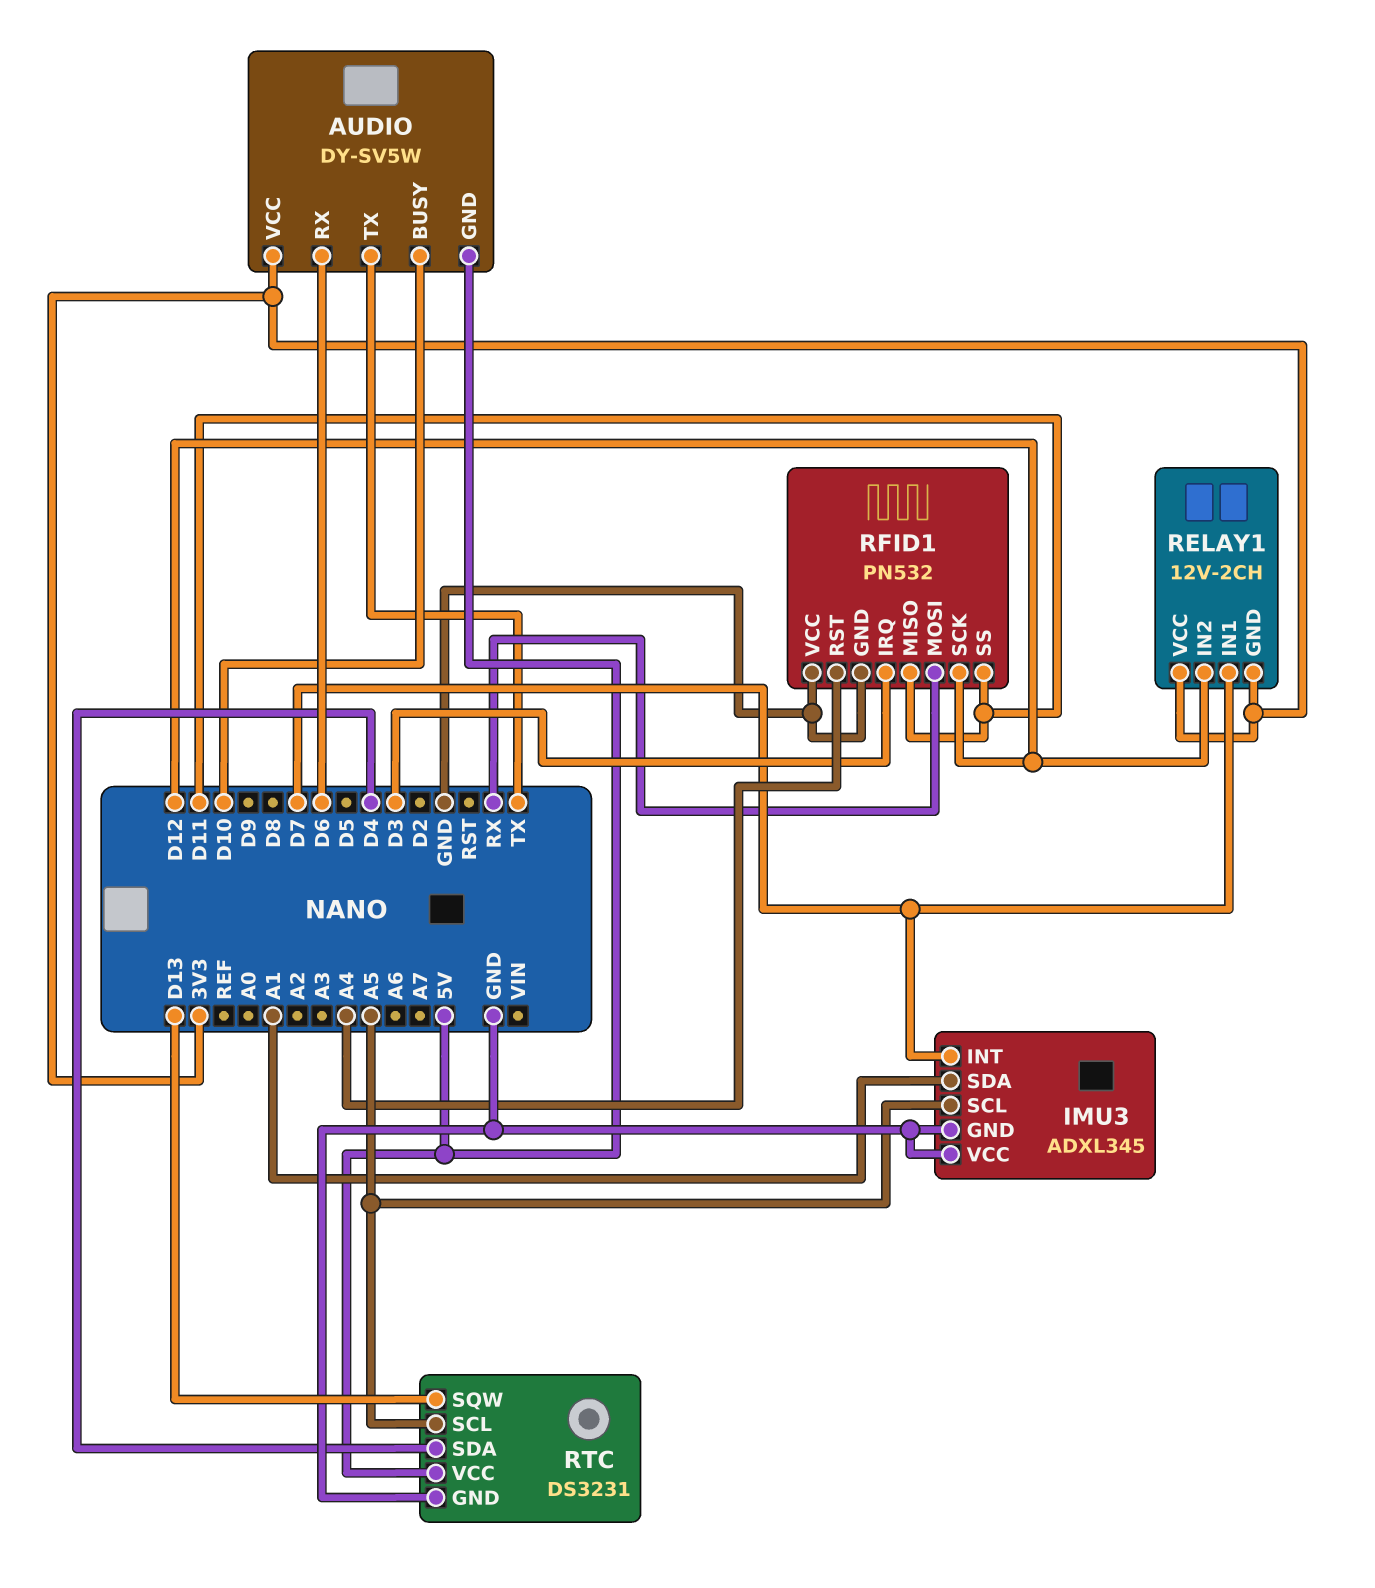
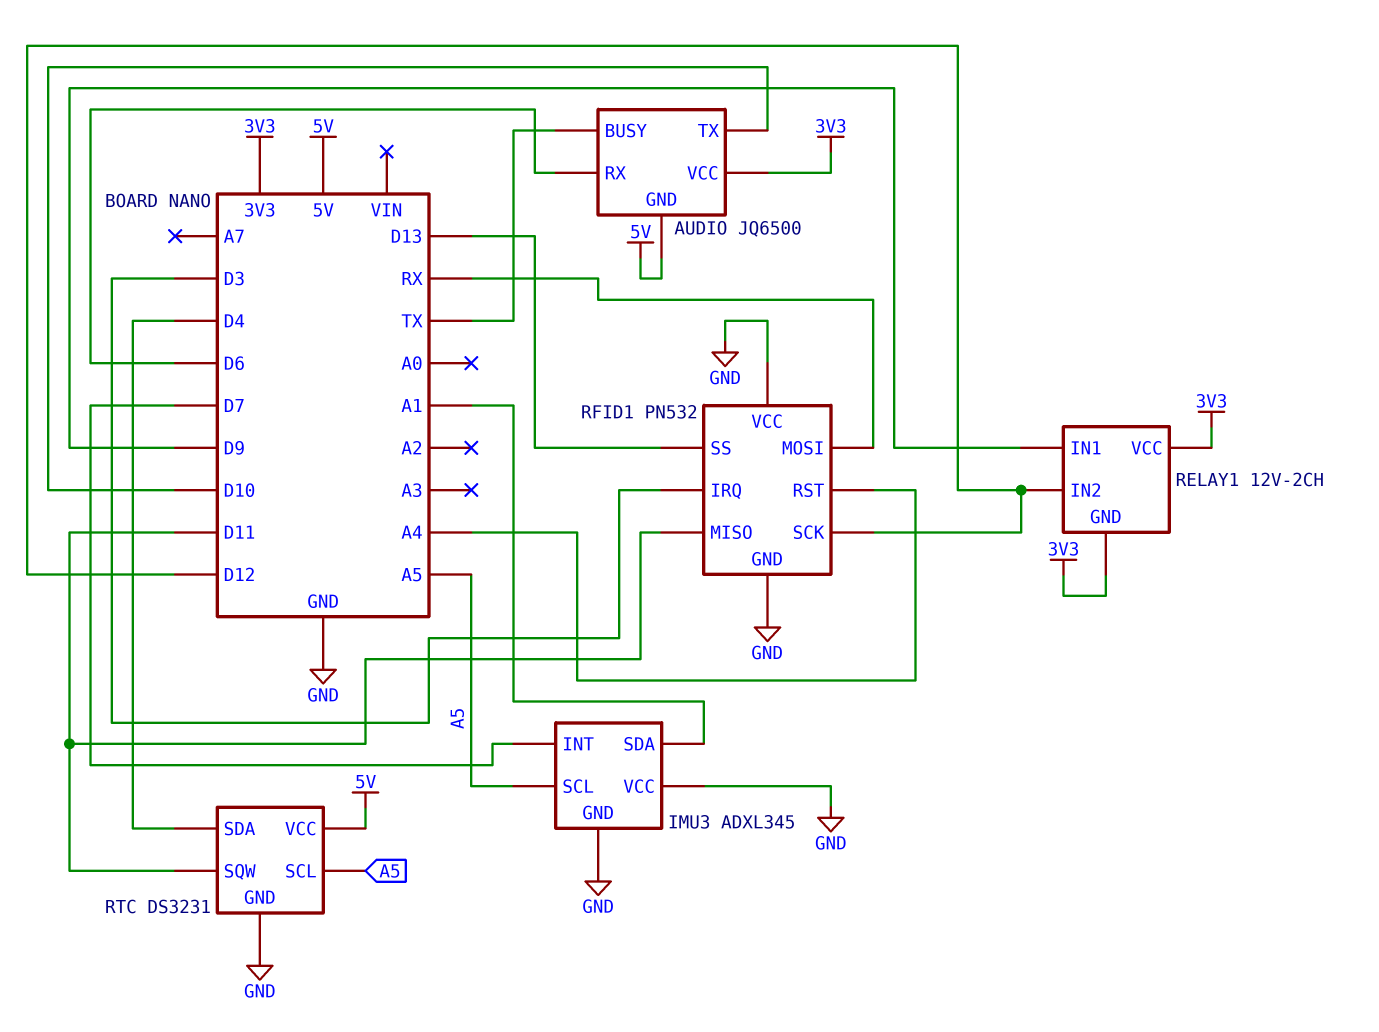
AUDIO: DY-SV5W -> JQ6500
AUDIO pin BUSY: D10 -> TX
AUDIO pin TX: TX -> D10
RELAY1 pin IN1: D7 -> D9
RFID1 pin SS: D11 -> D13
RTC pin SQW: D13 -> D11

